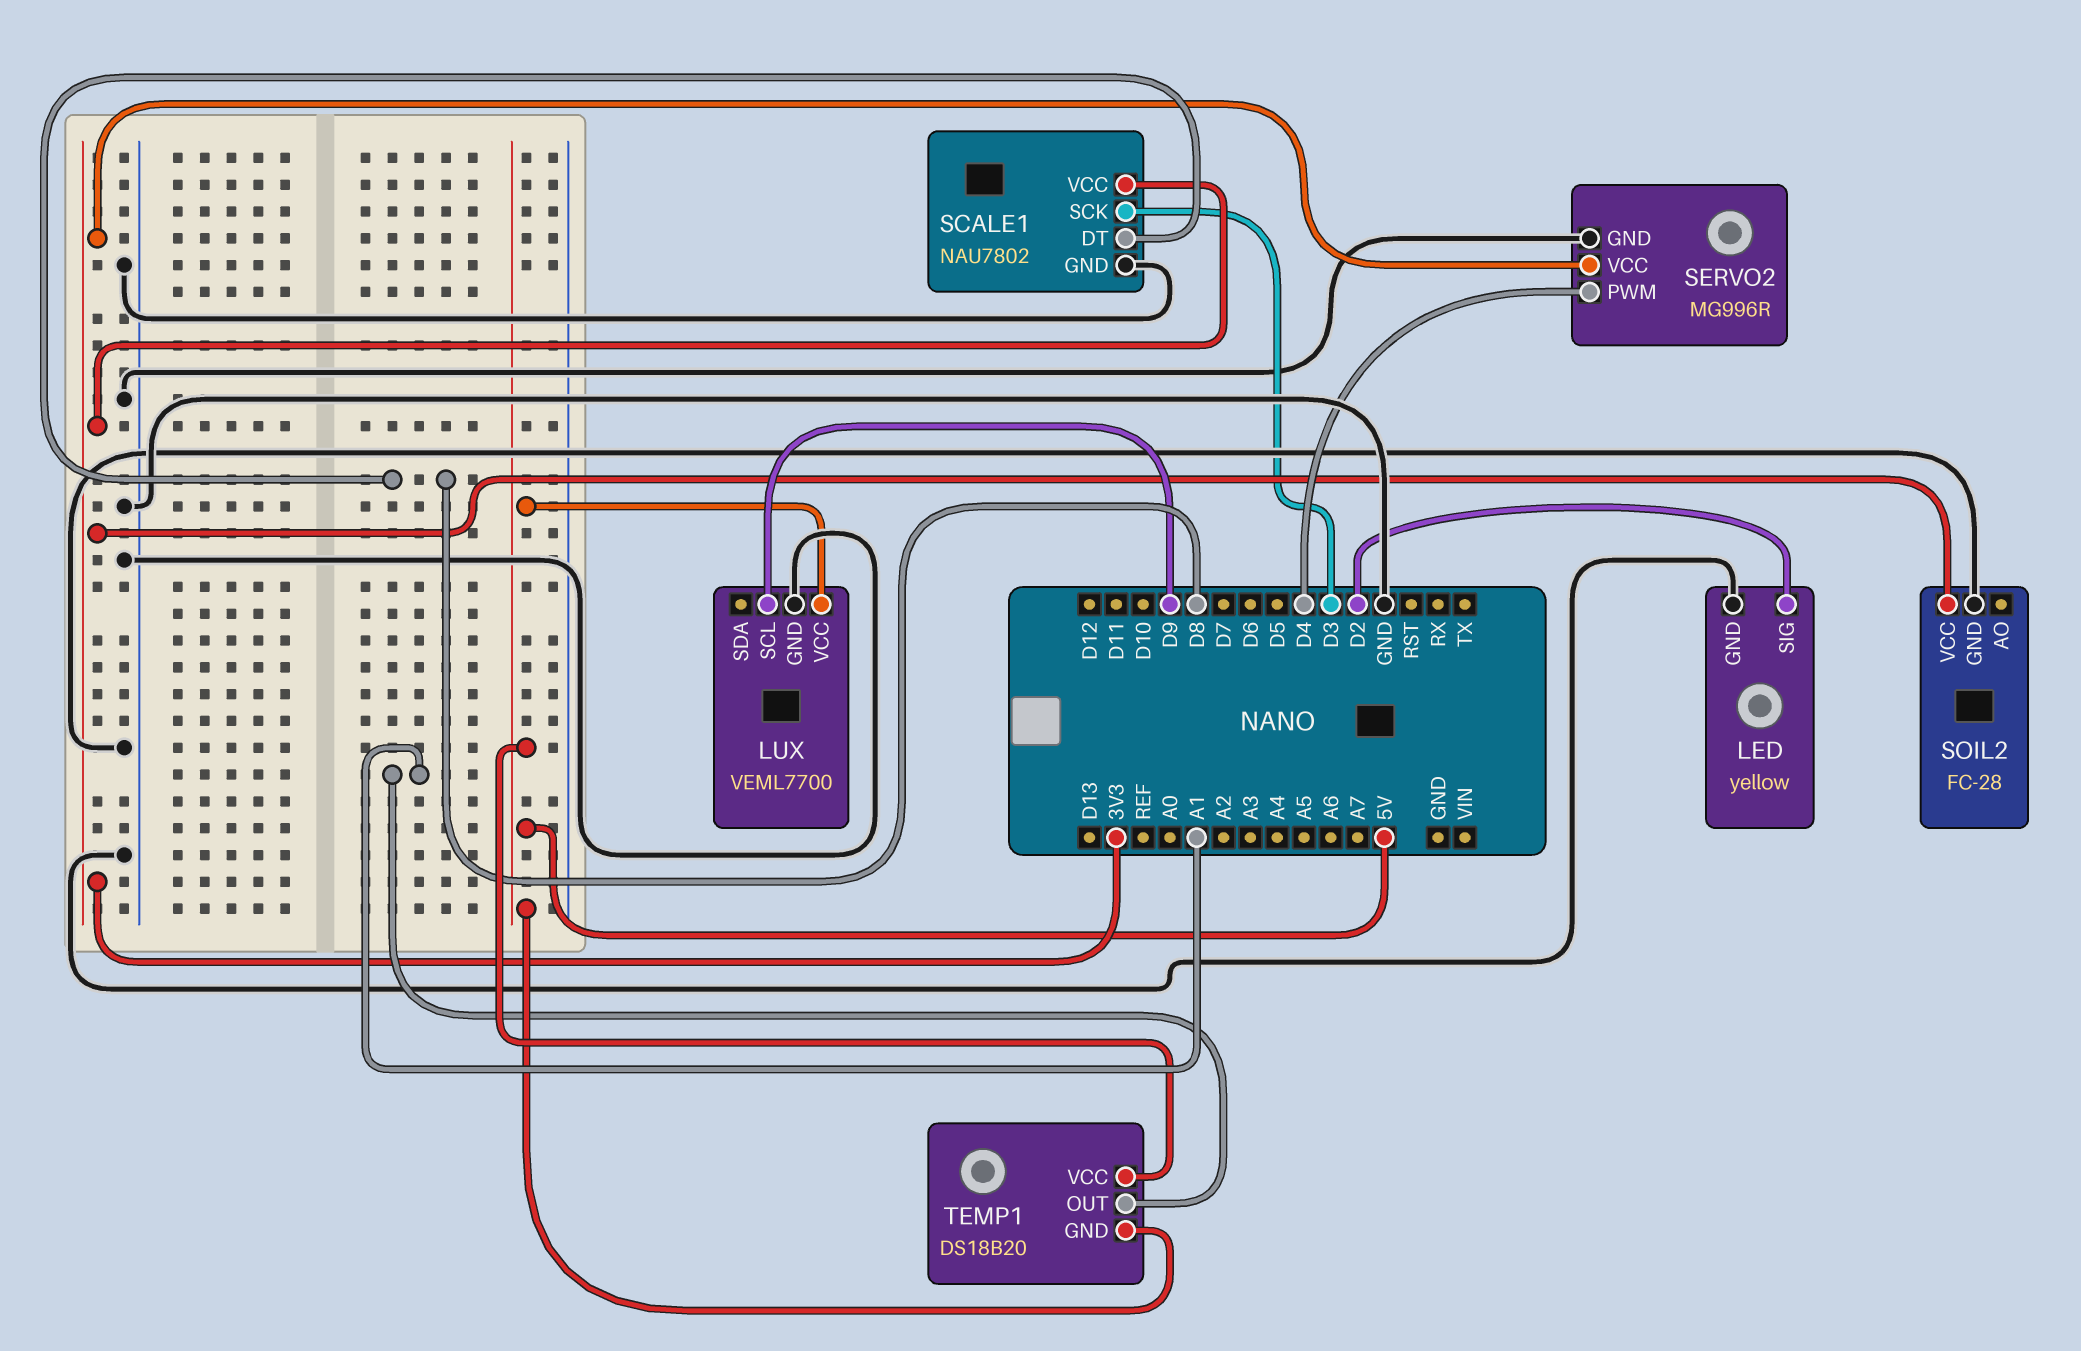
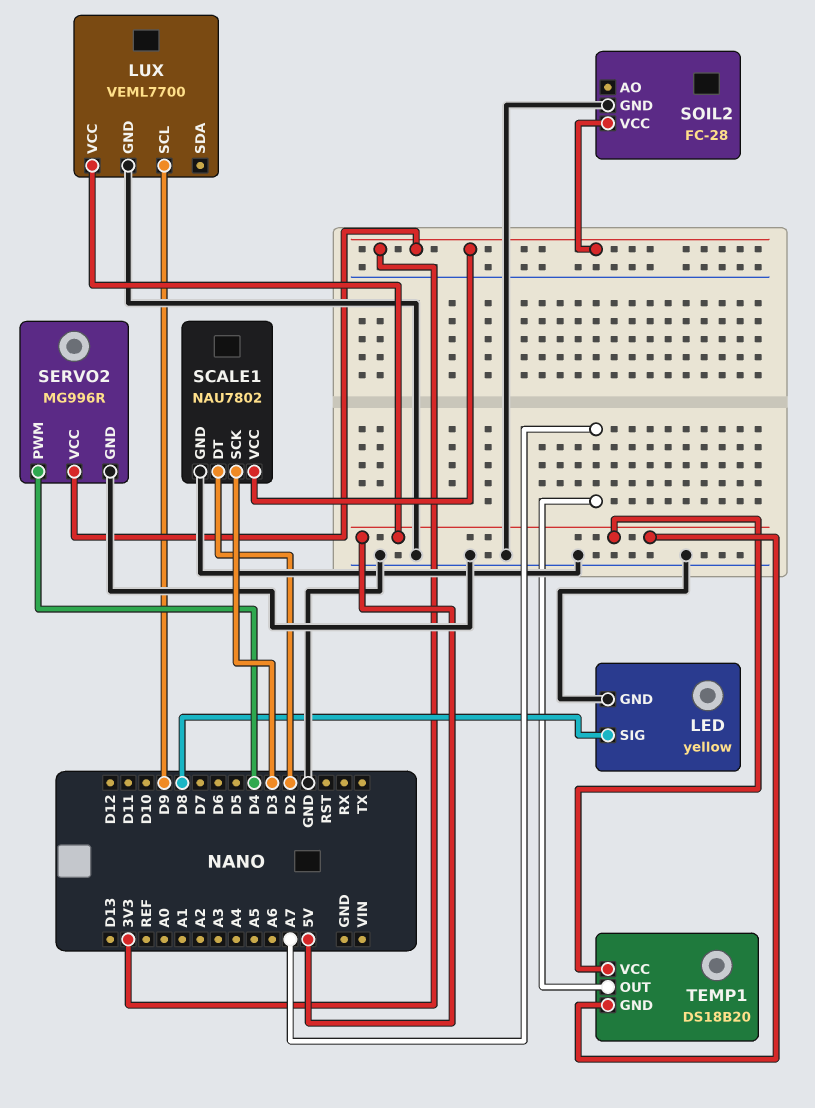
LED pin SIG: D2 -> D8
SCALE1 pin DT: D8 -> D2
TEMP1 pin OUT: A1 -> A7

